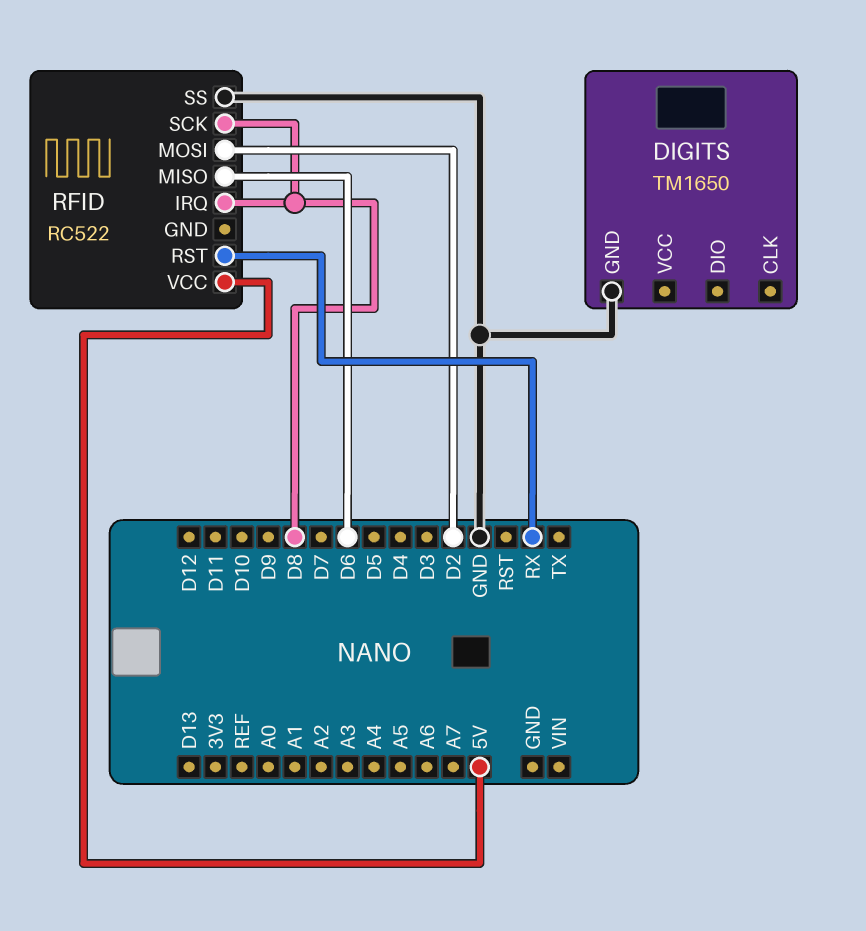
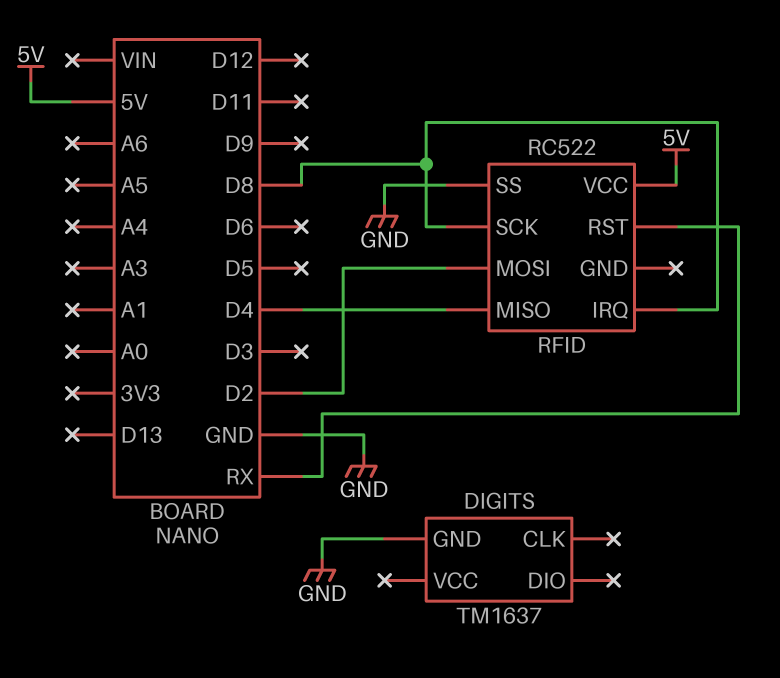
DIGITS: TM1650 -> TM1637
RFID pin MISO: D6 -> D4

